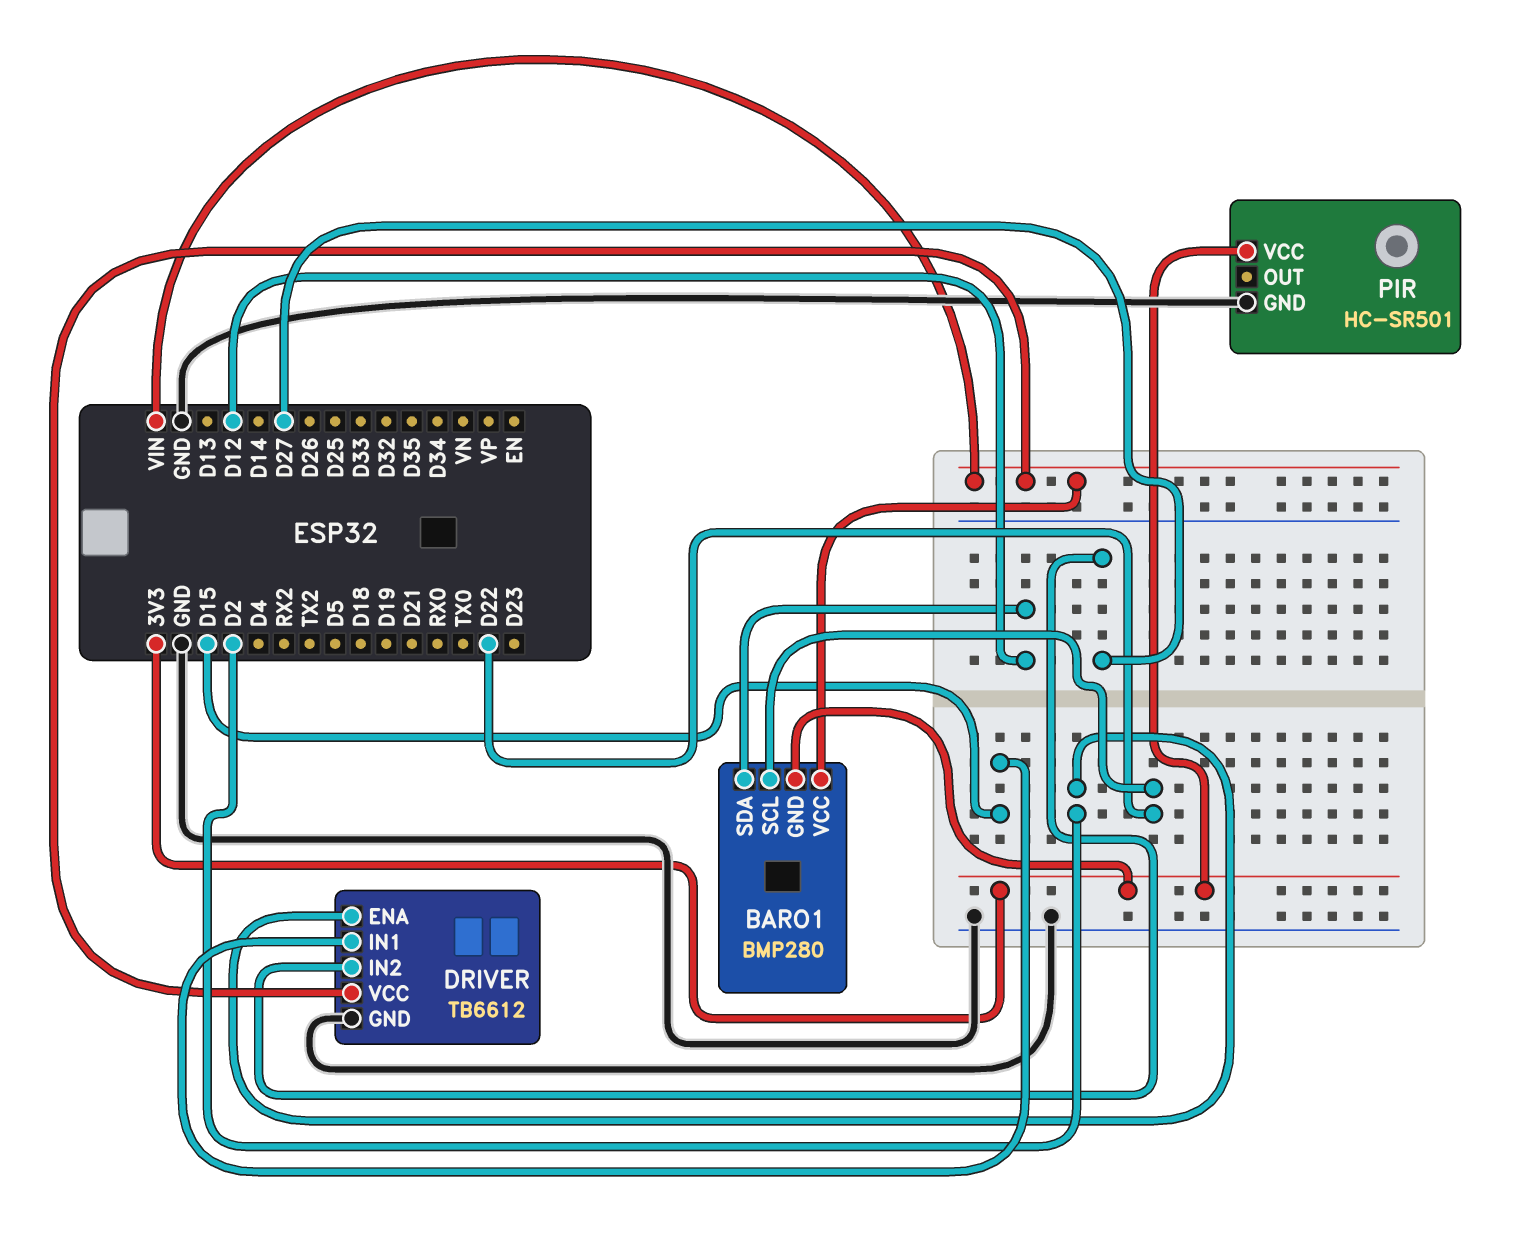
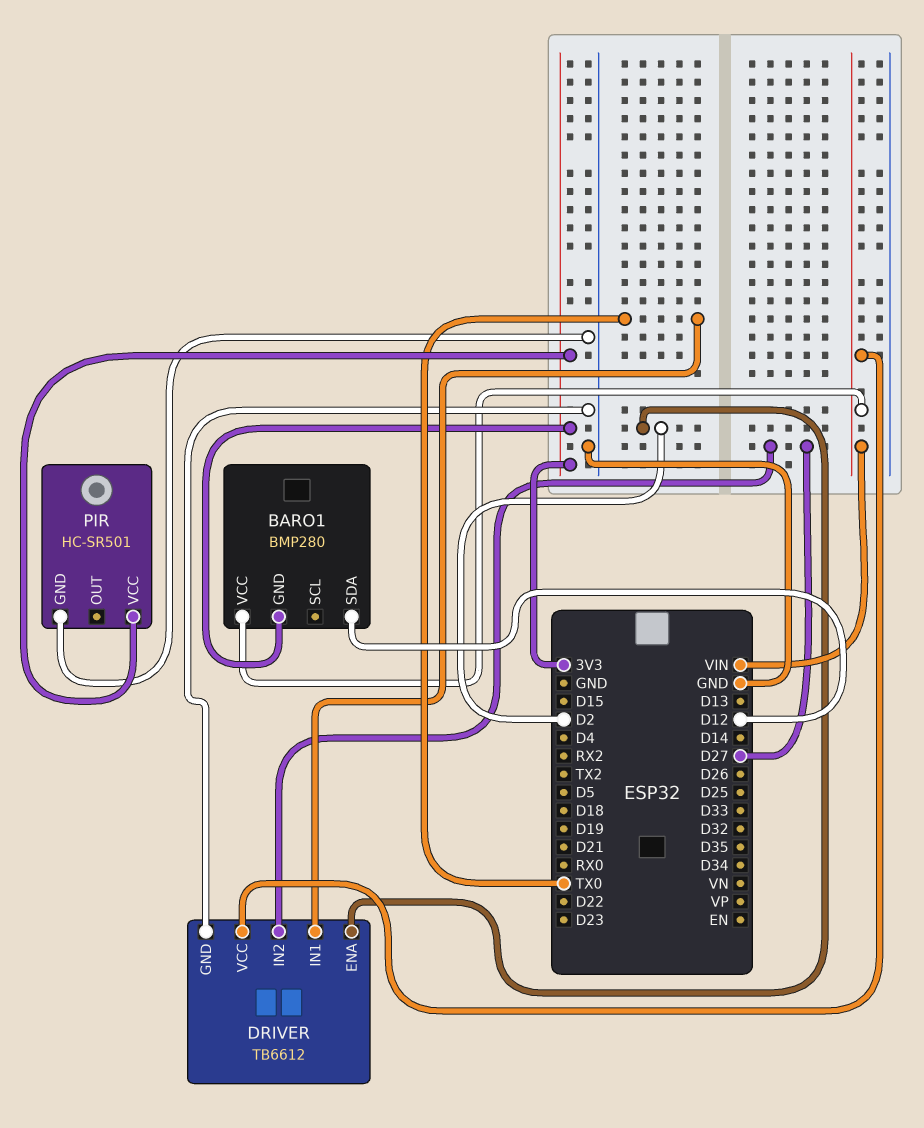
BARO1 pin SCL: D22 -> none
DRIVER pin IN1: D15 -> TX0

